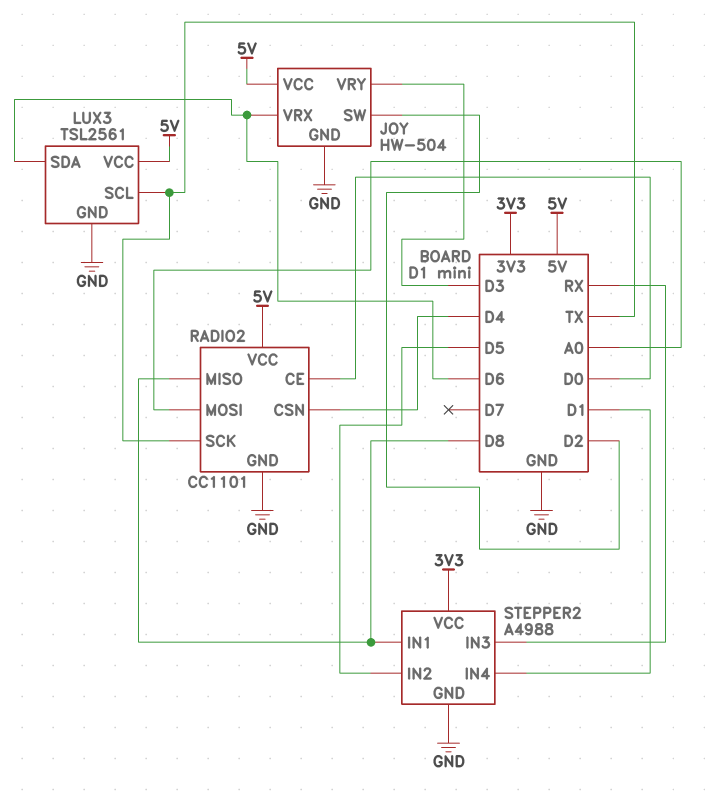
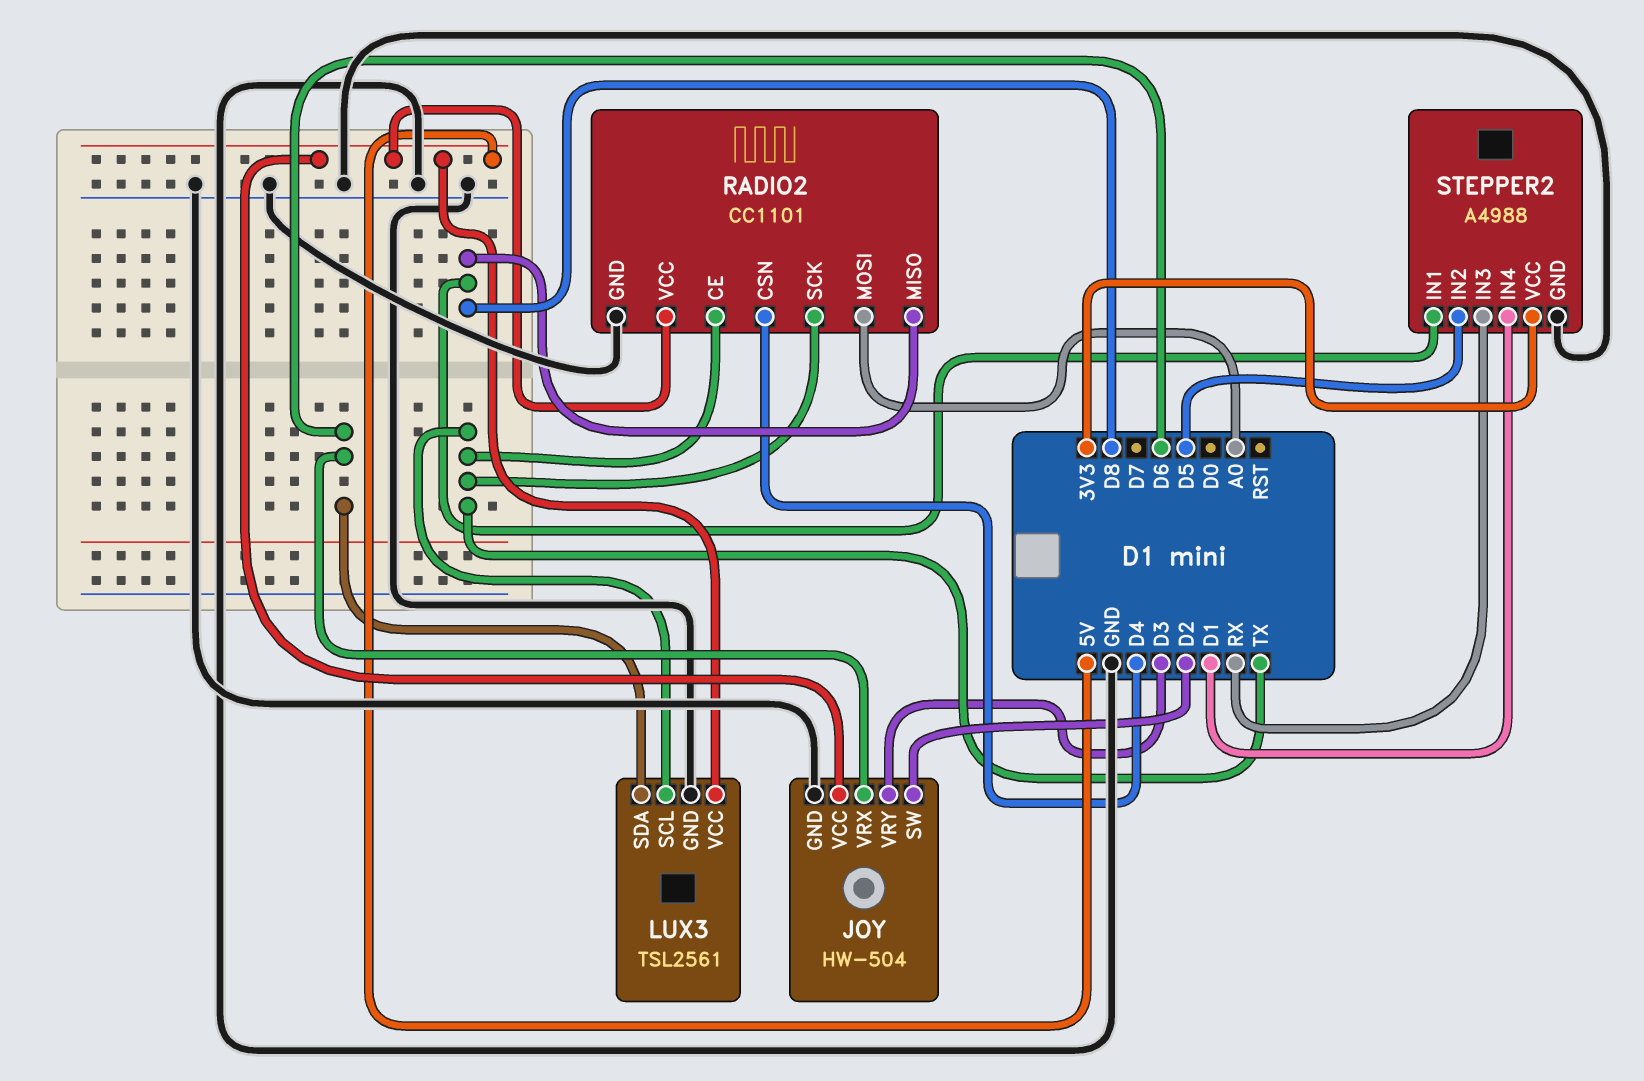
RADIO2 pin CE: D0 -> TX

